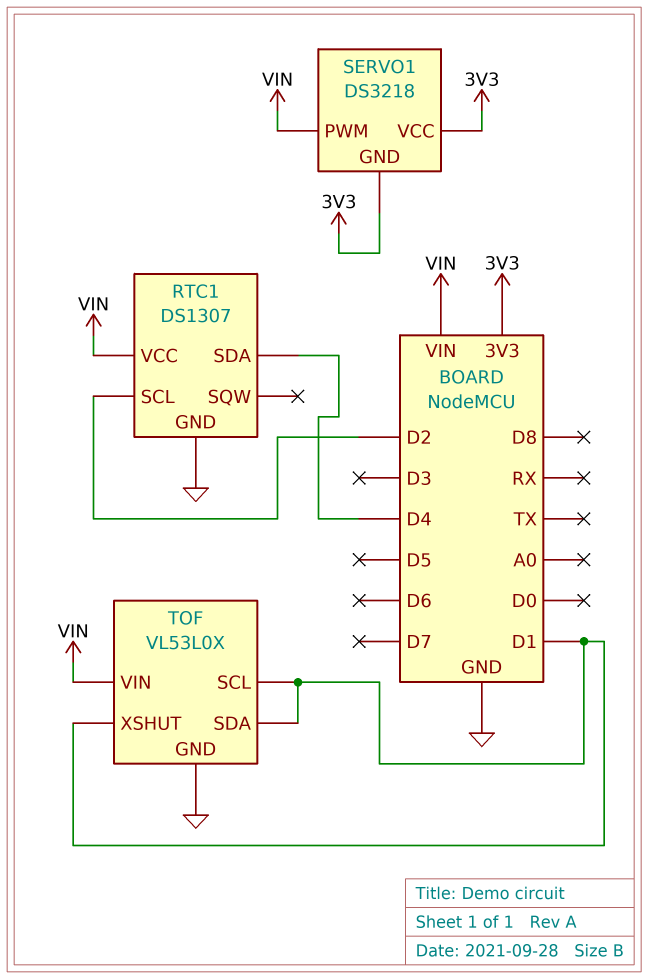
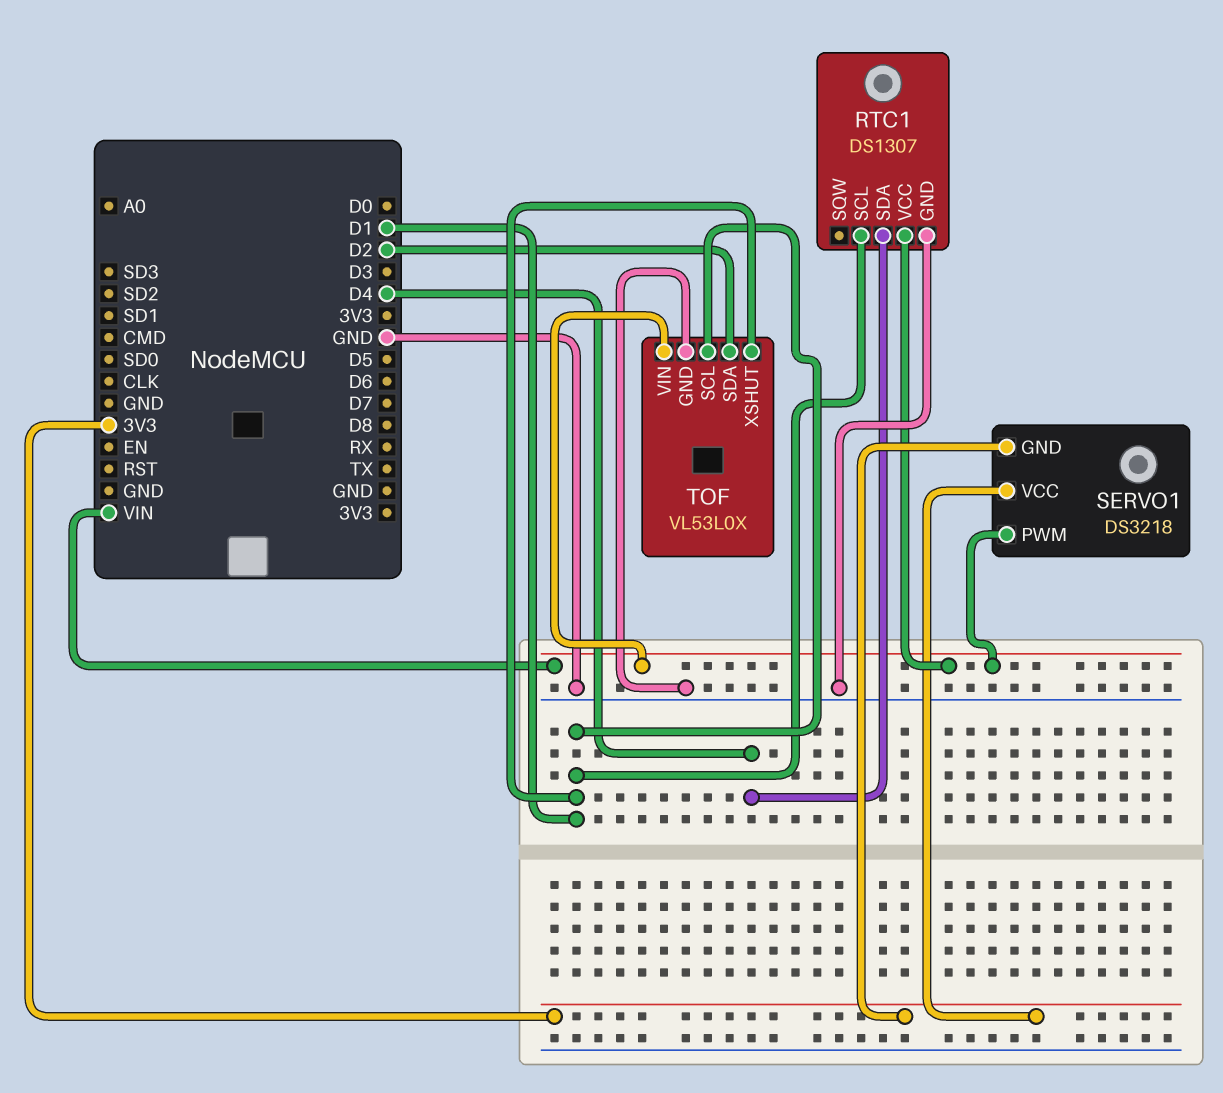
RTC1 pin SCL: D2 -> D1
TOF pin SDA: D1 -> D2

